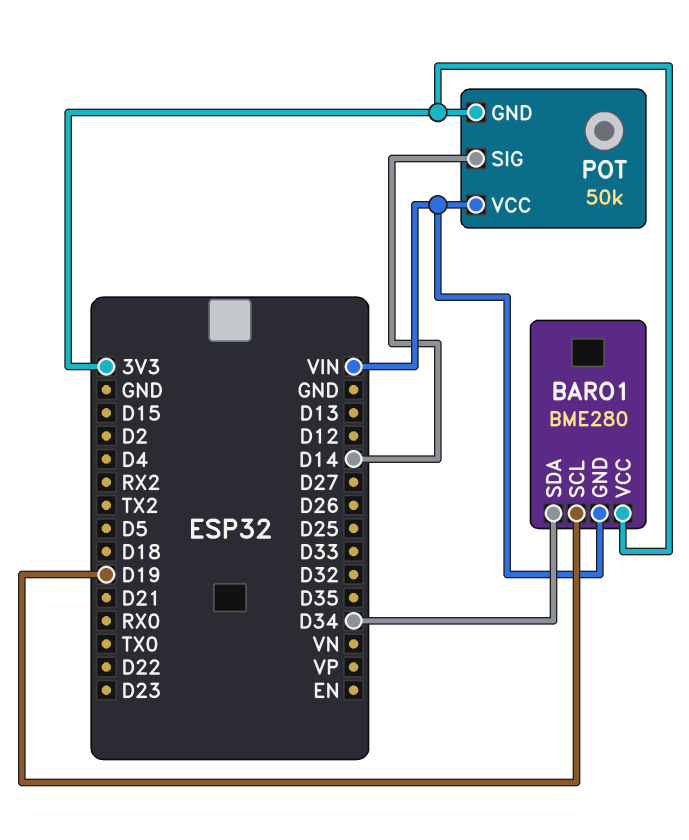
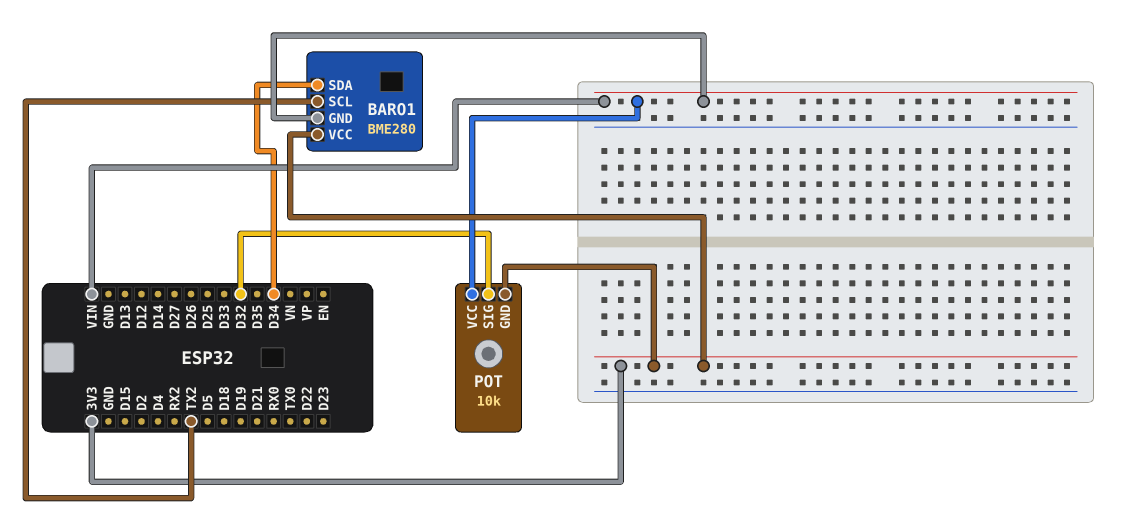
BARO1 pin SCL: D19 -> TX2
POT: 50k -> 10k
POT pin SIG: D14 -> D32

